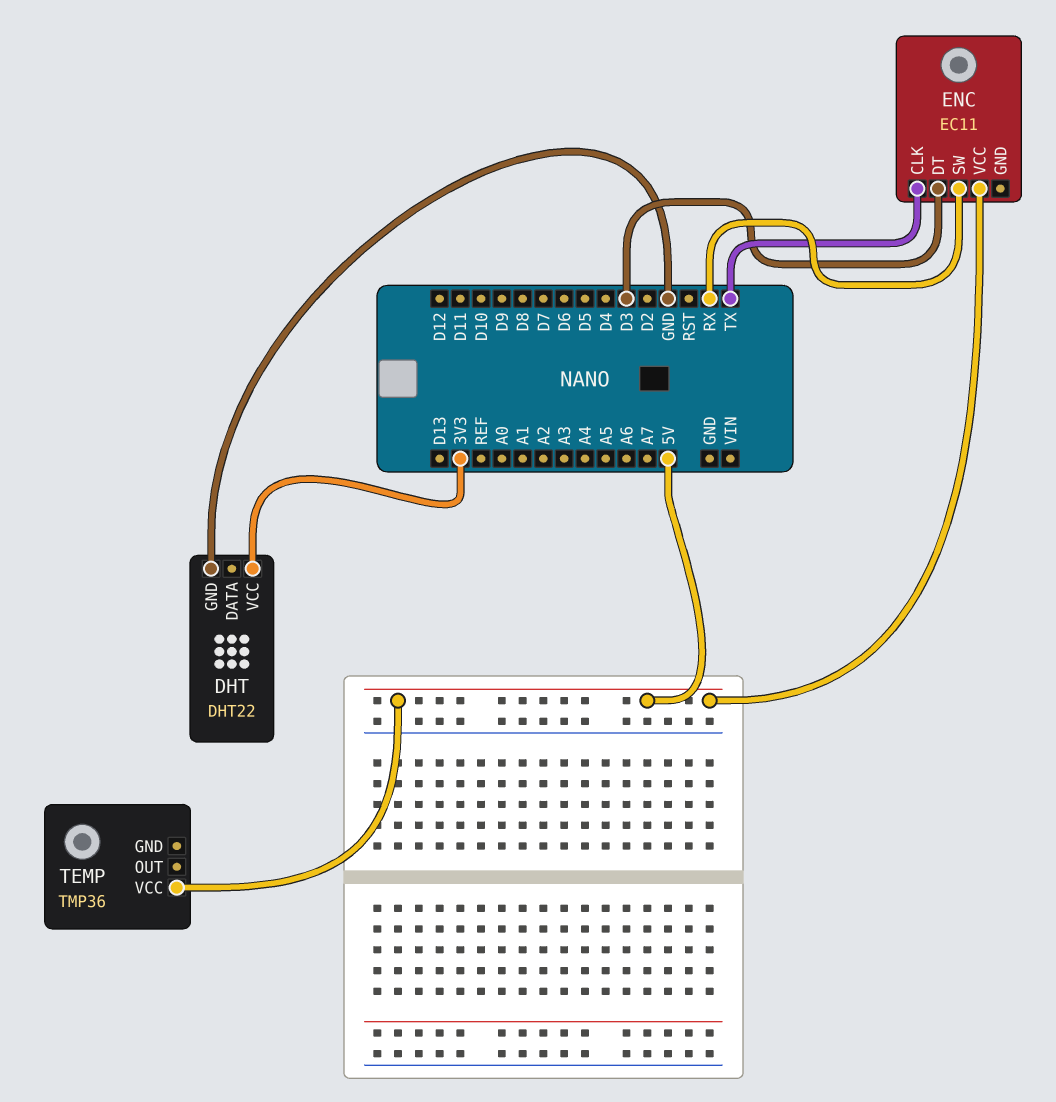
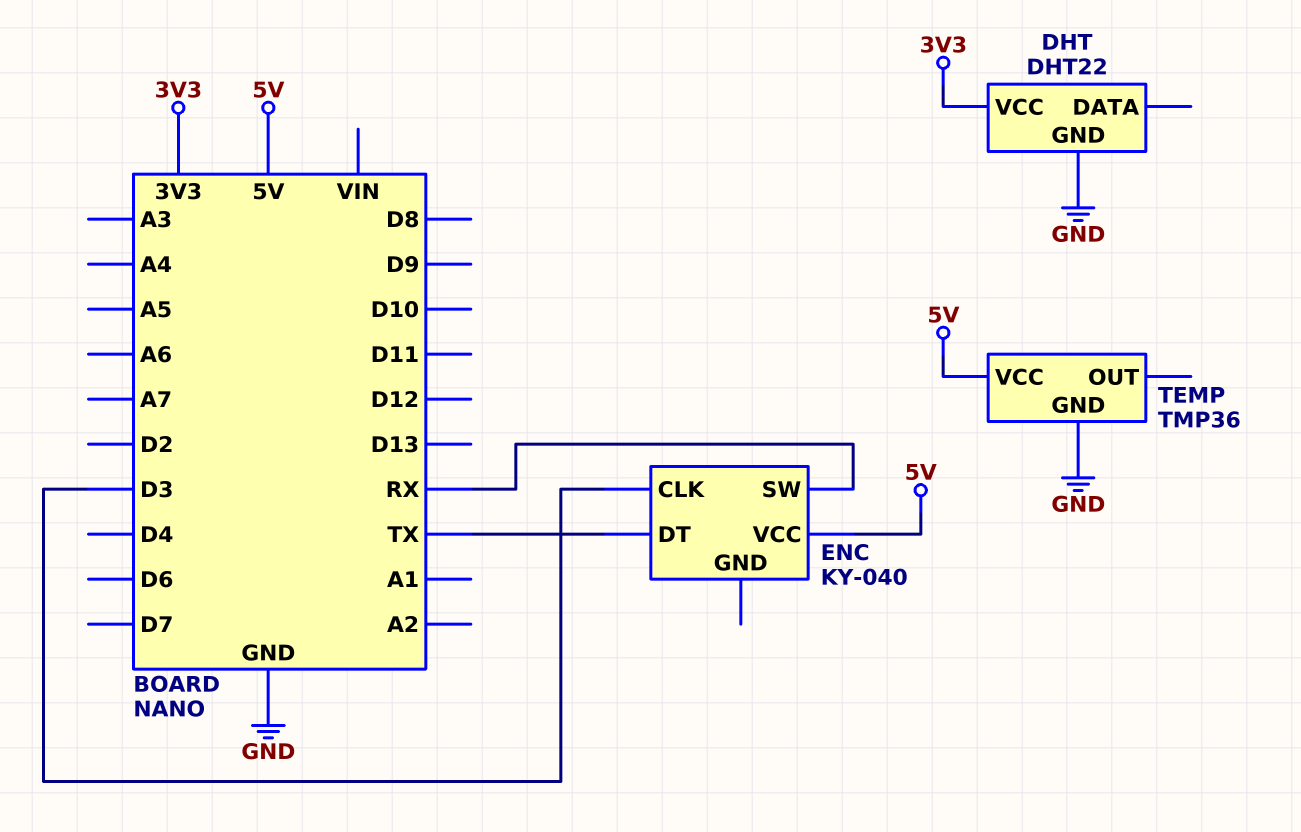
ENC: EC11 -> KY-040
ENC pin CLK: TX -> D3
ENC pin DT: D3 -> TX
TEMP pin GND: none -> GND

